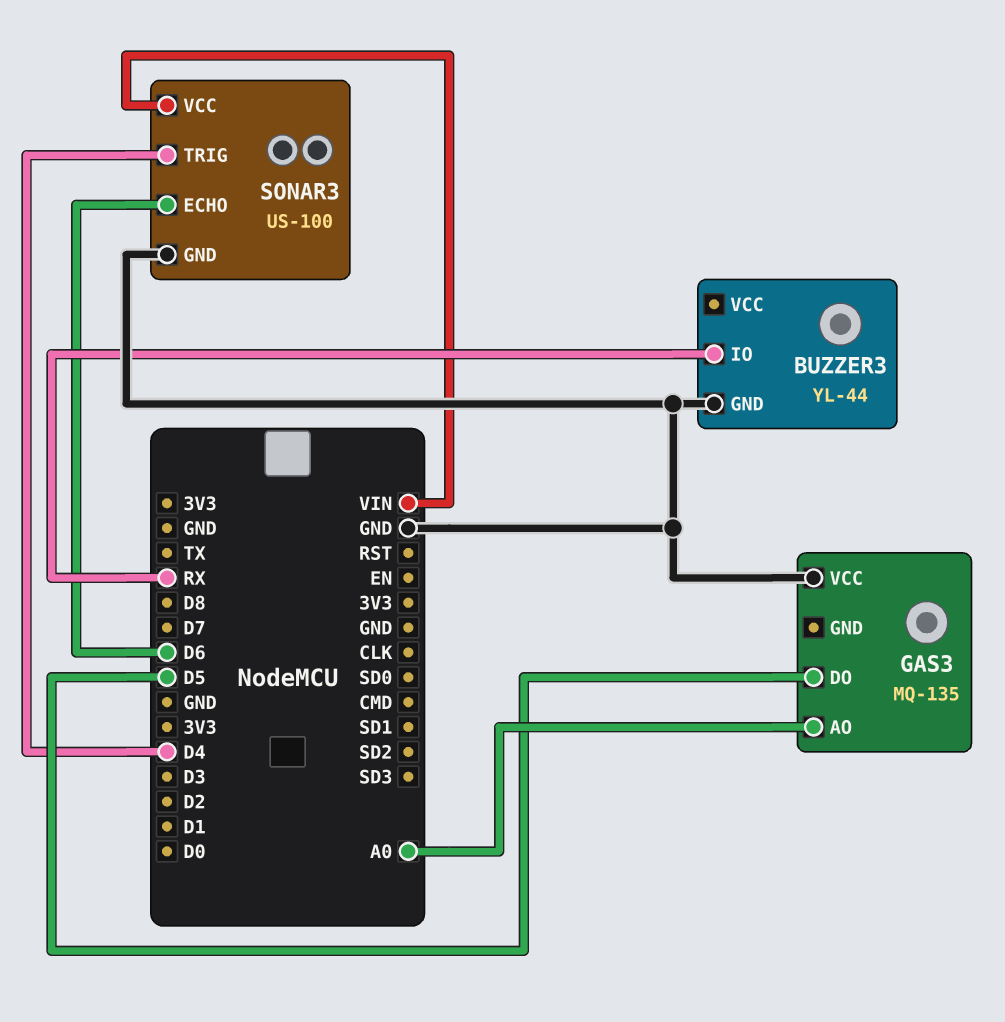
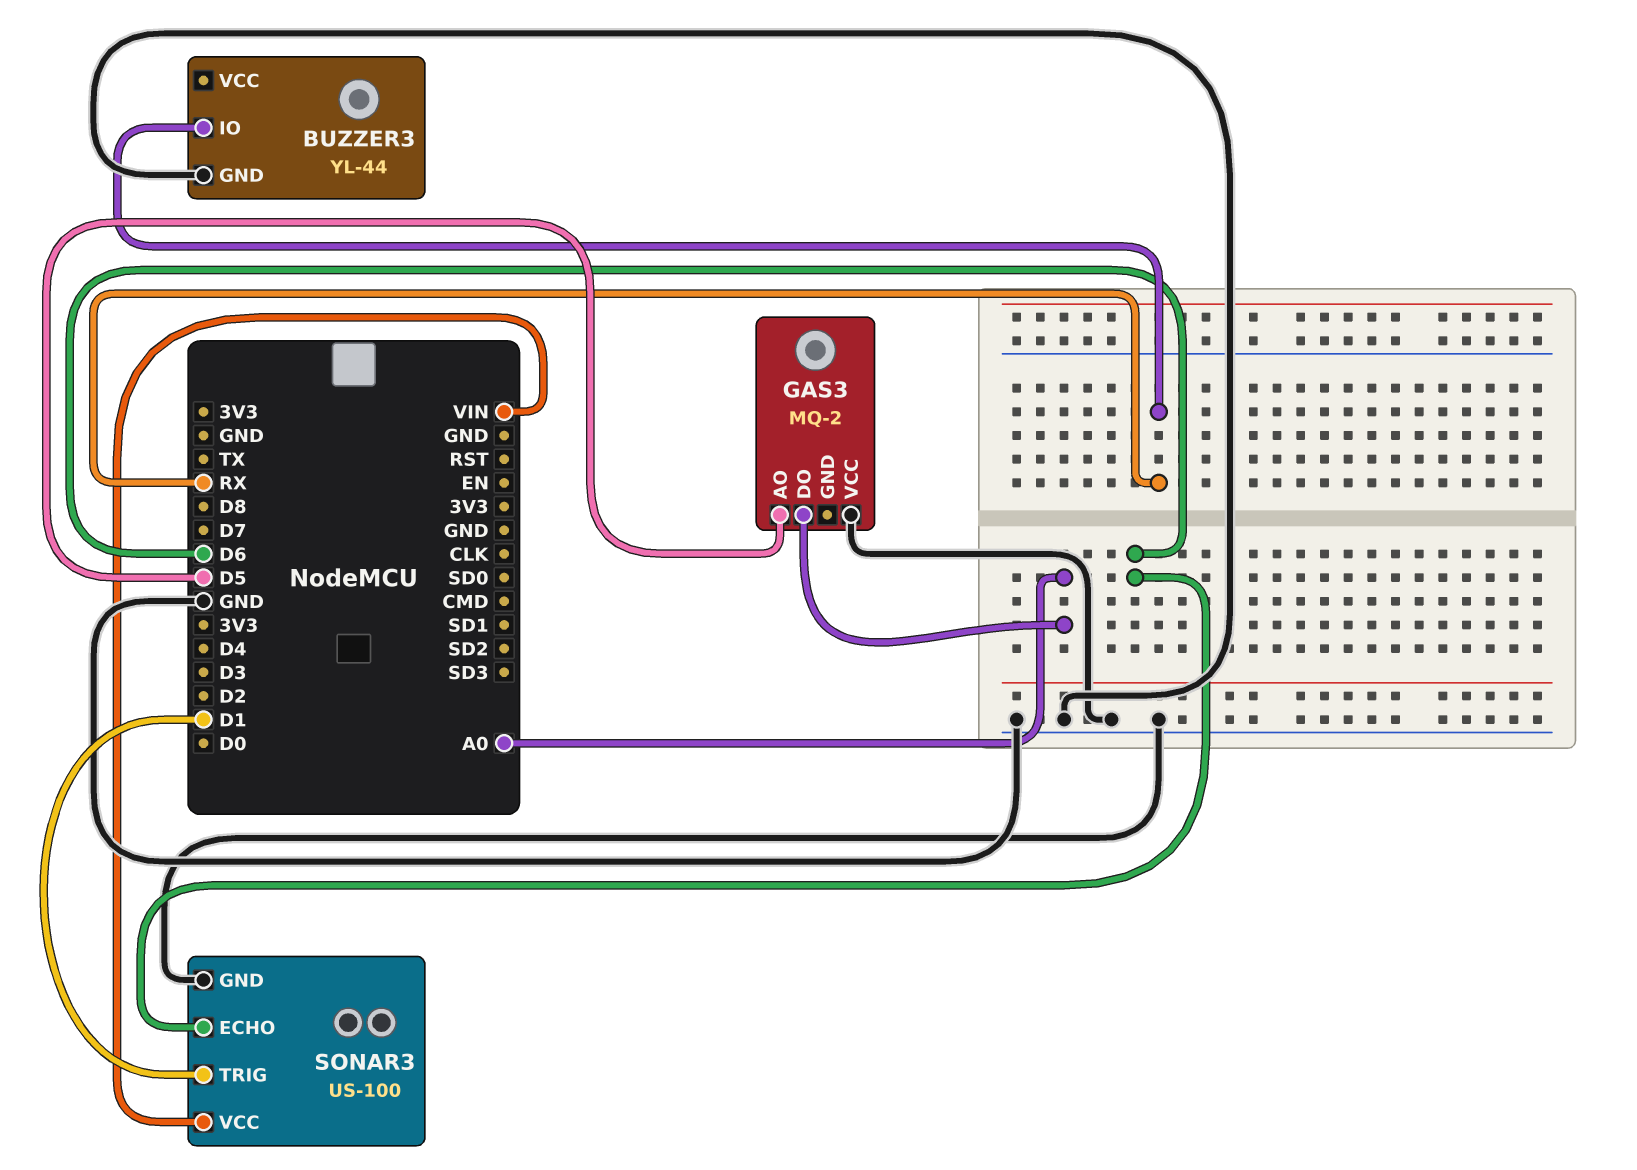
GAS3: MQ-135 -> MQ-2
GAS3 pin AO: A0 -> D5
GAS3 pin DO: D5 -> A0
SONAR3 pin TRIG: D4 -> D1

